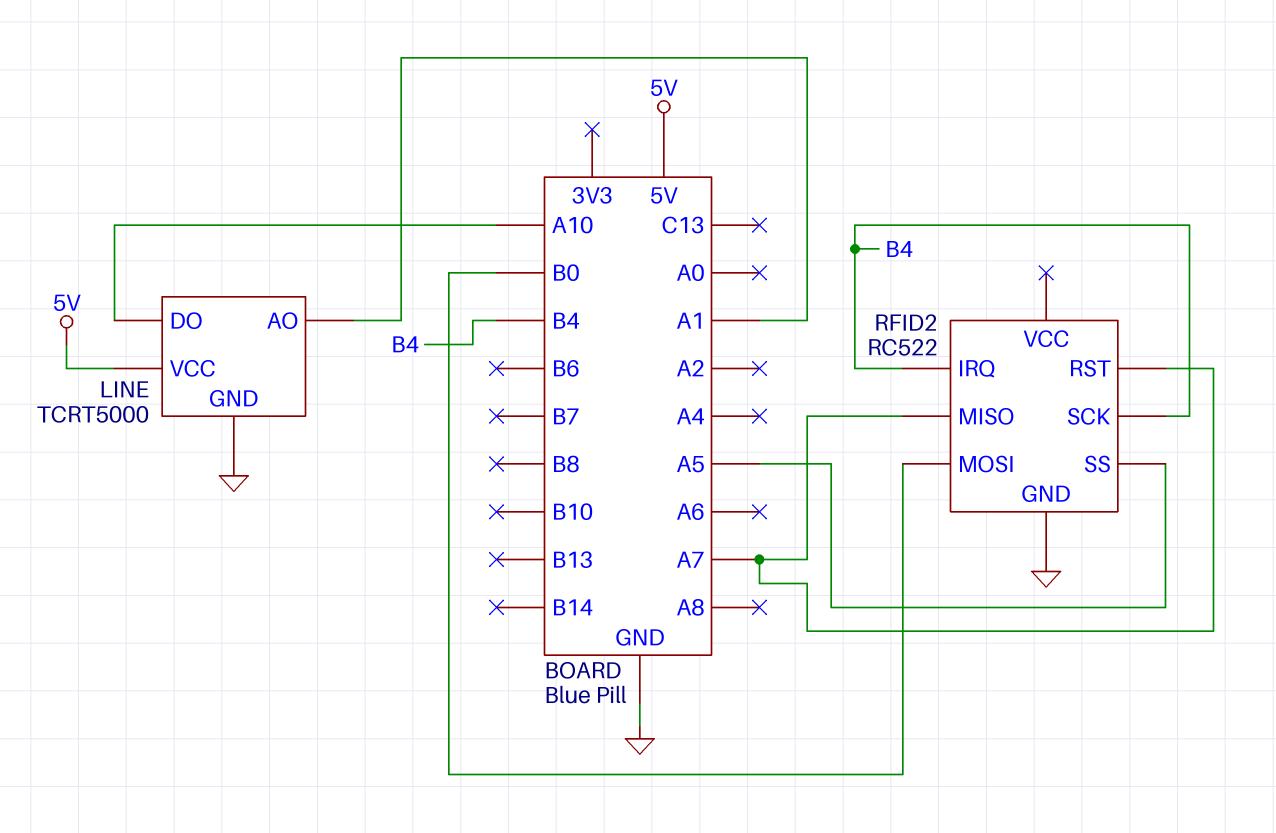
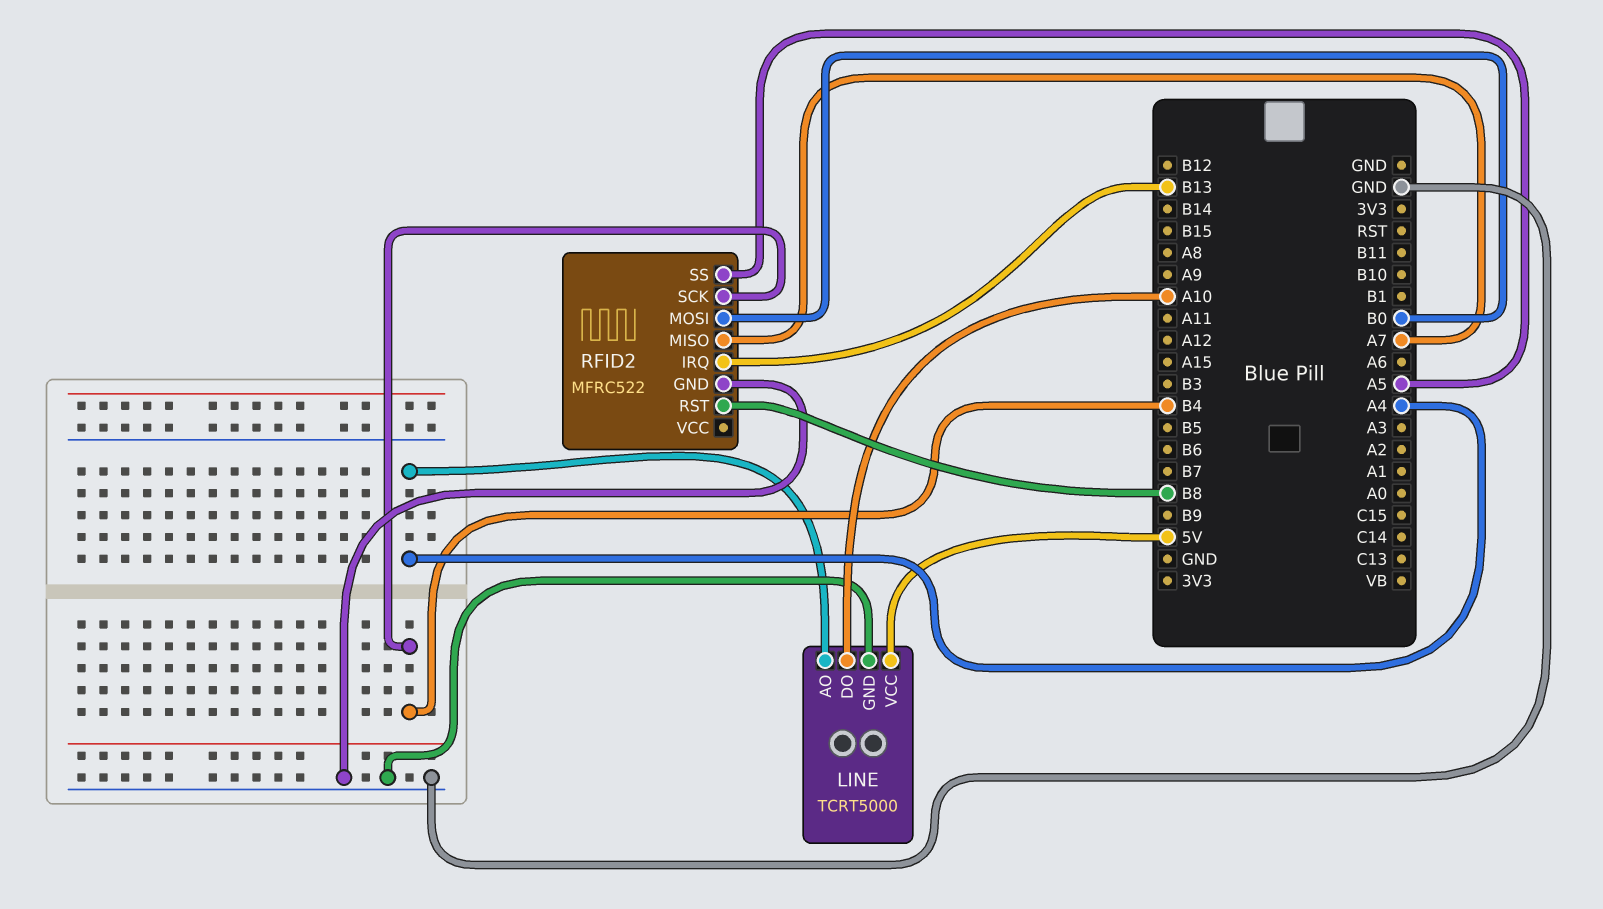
LINE pin AO: A1 -> A4
RFID2: RC522 -> MFRC522
RFID2 pin IRQ: B4 -> B13
RFID2 pin RST: A7 -> B8

